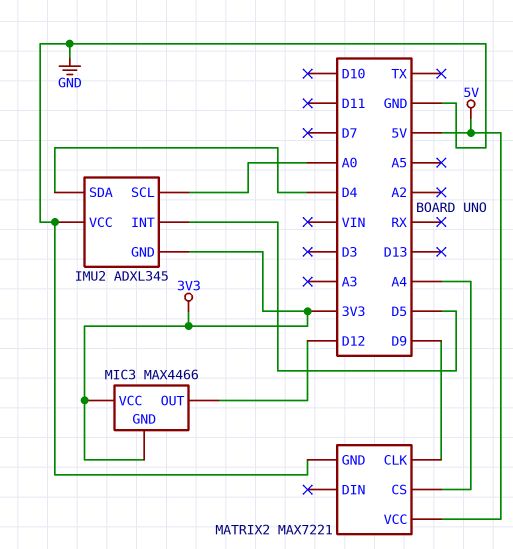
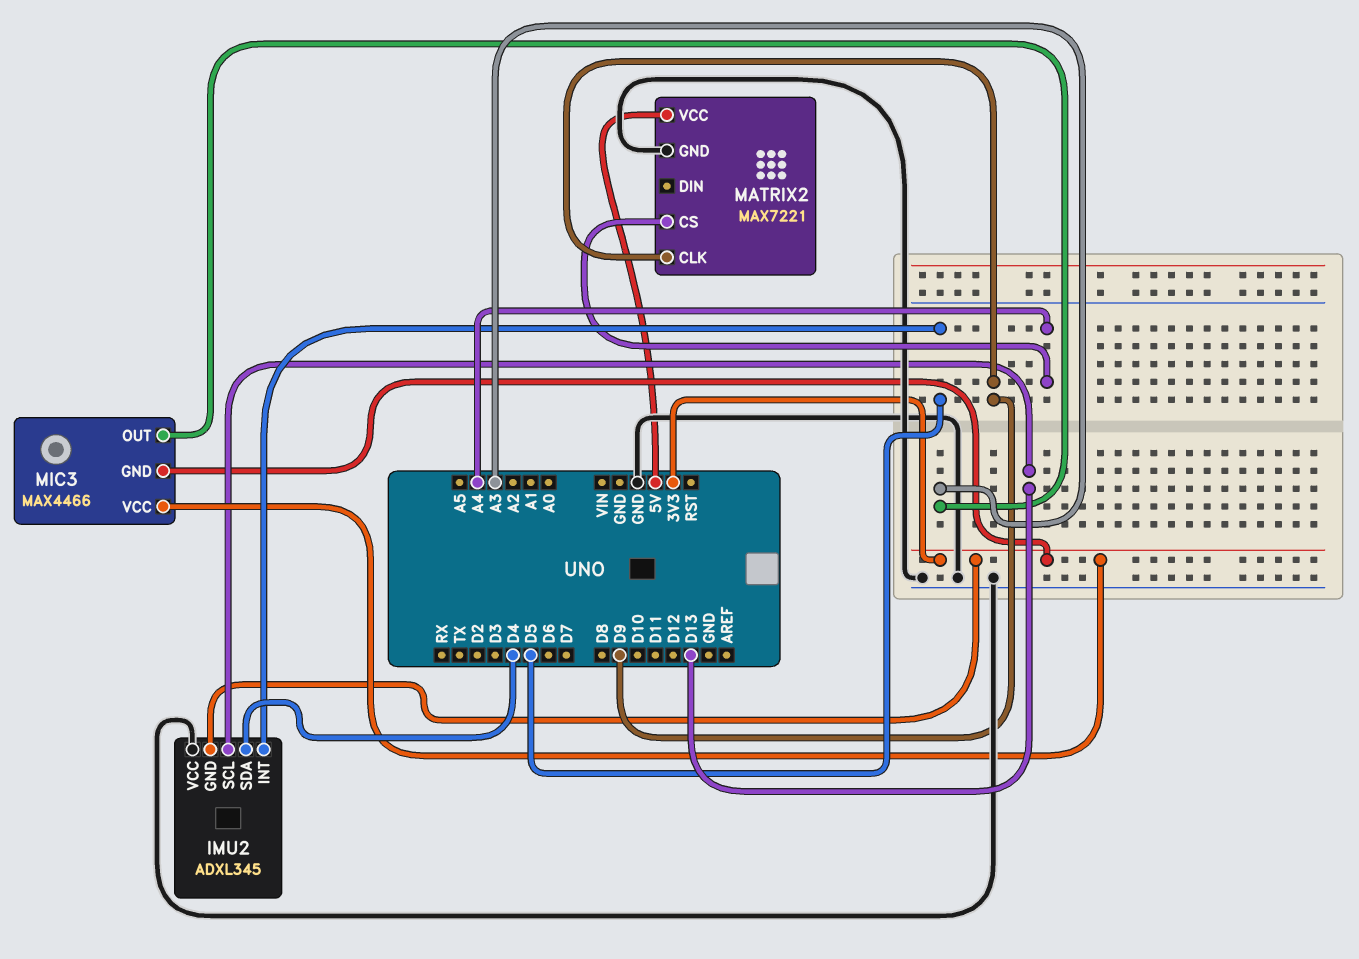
IMU2 pin SCL: A0 -> D13
MIC3 pin OUT: D12 -> A3

